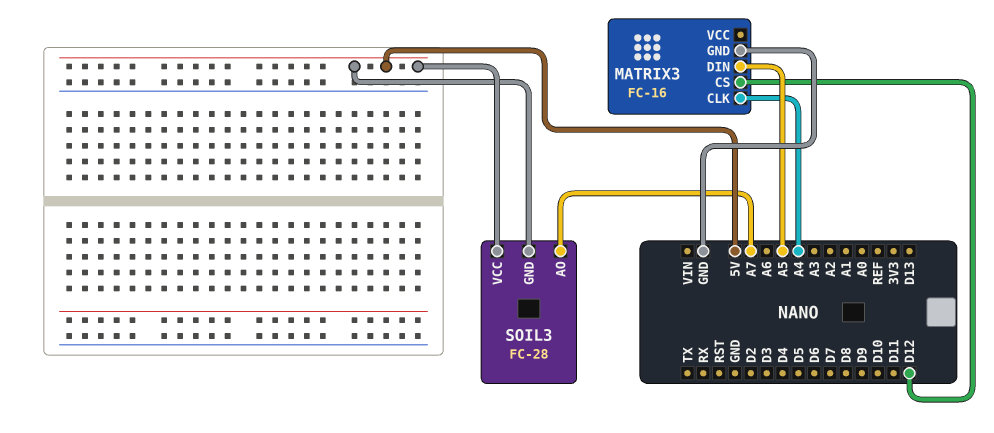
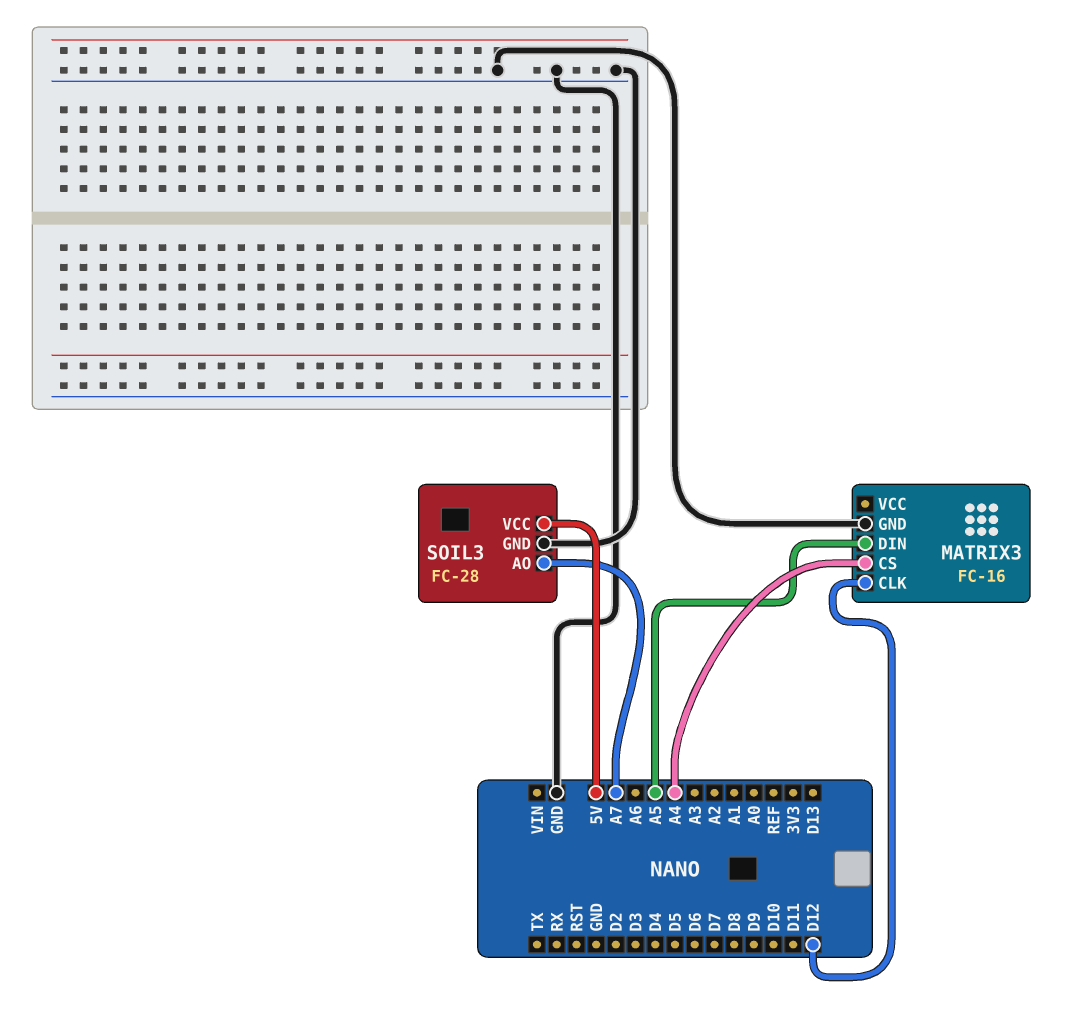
MATRIX3 pin CLK: A4 -> D12
MATRIX3 pin CS: D12 -> A4
SOIL3 pin GND: 5V -> GND

